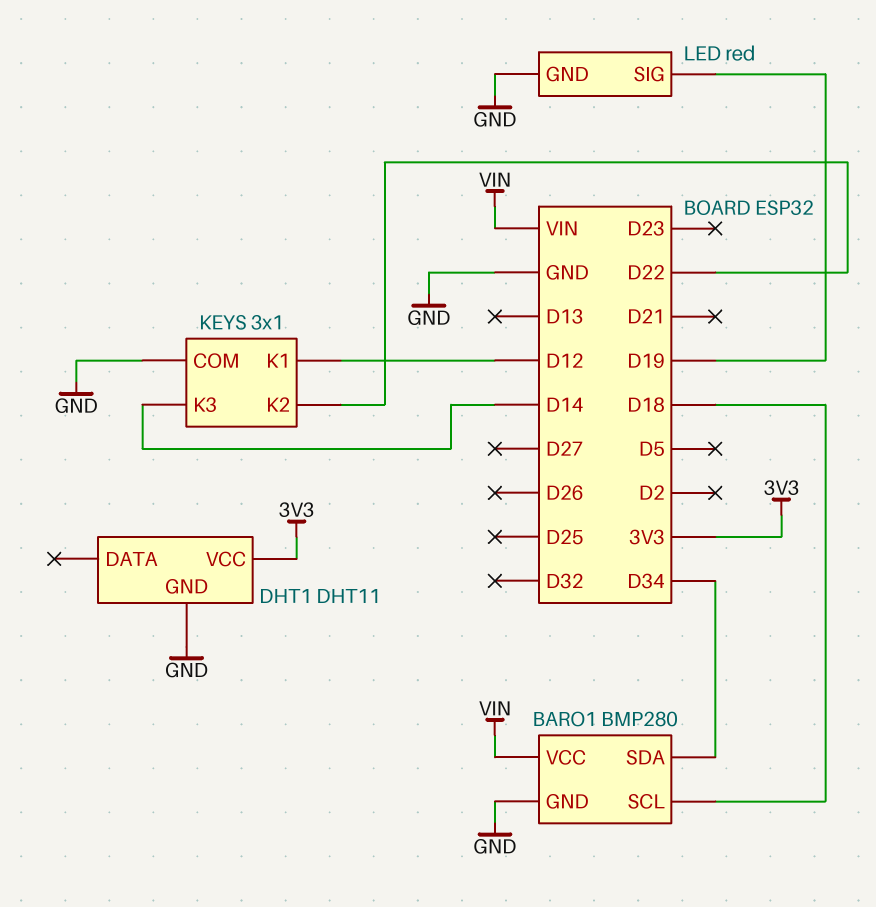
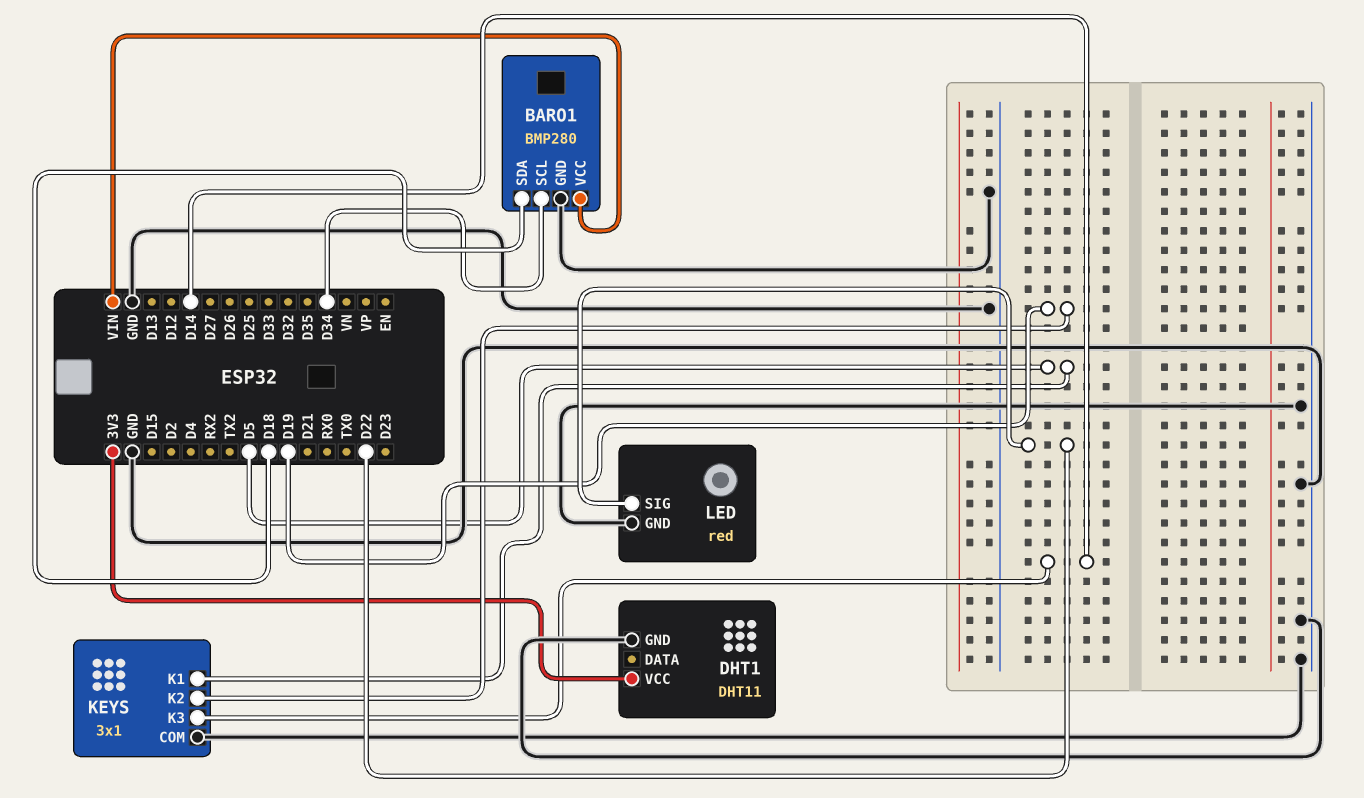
BARO1 pin SCL: D18 -> D34
BARO1 pin SDA: D34 -> D18
KEYS pin K1: D12 -> D5
KEYS pin K2: D22 -> D19
LED pin SIG: D19 -> D22

